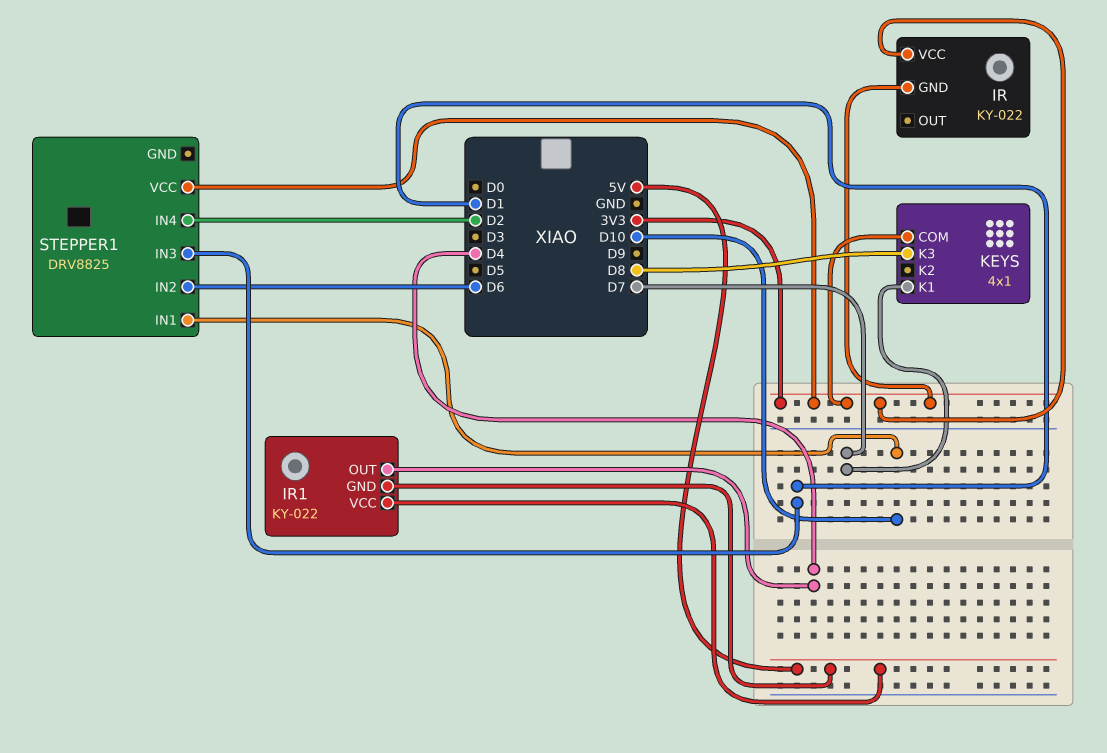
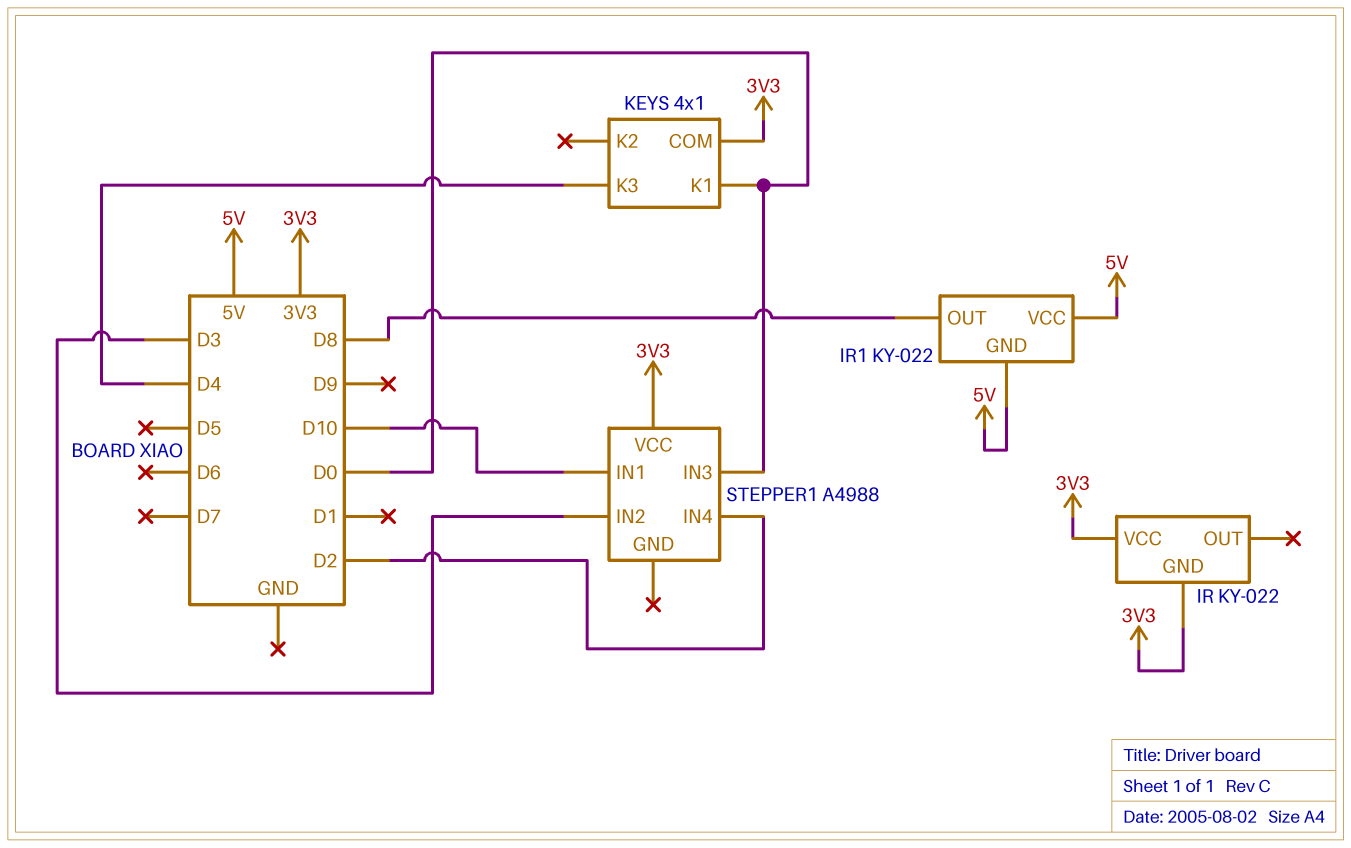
IR1 pin OUT: D4 -> D8
KEYS pin K1: D7 -> D0
KEYS pin K3: D8 -> D4
STEPPER1: DRV8825 -> A4988
STEPPER1 pin IN2: D6 -> D3
STEPPER1 pin IN3: D1 -> D0

